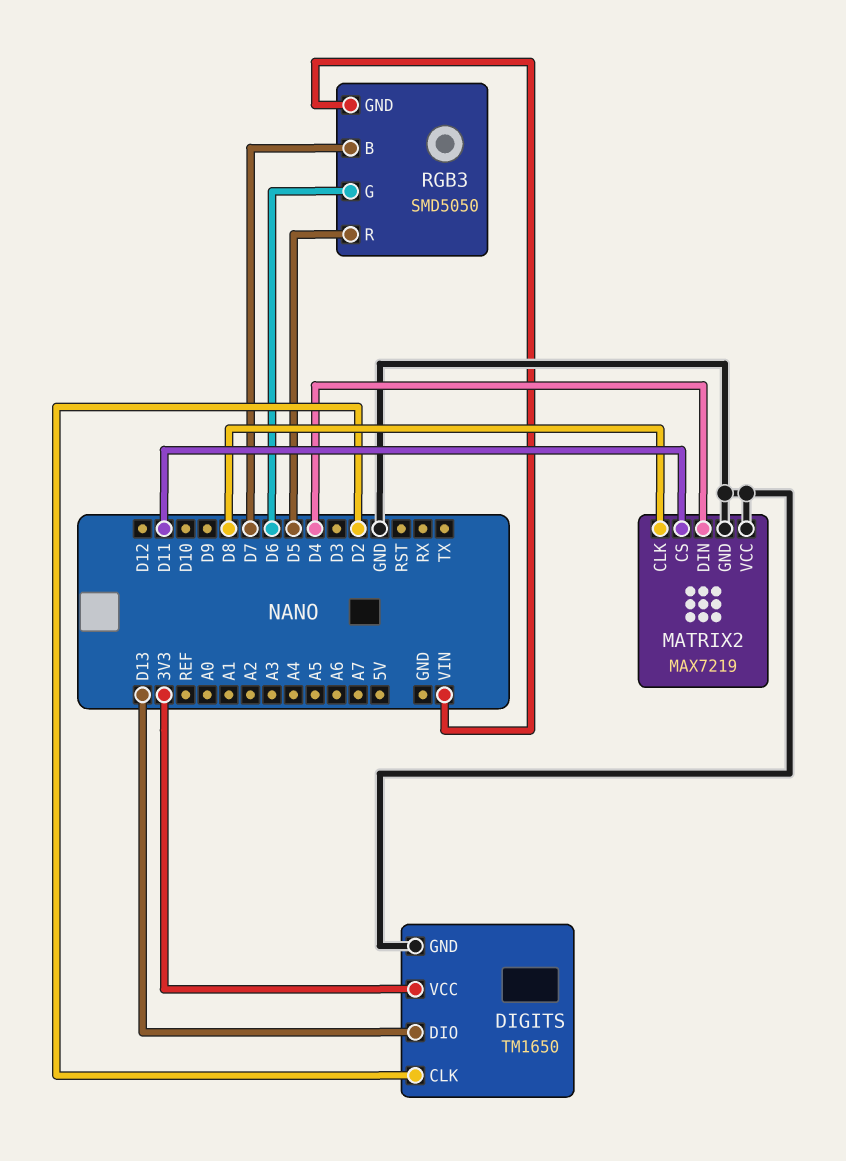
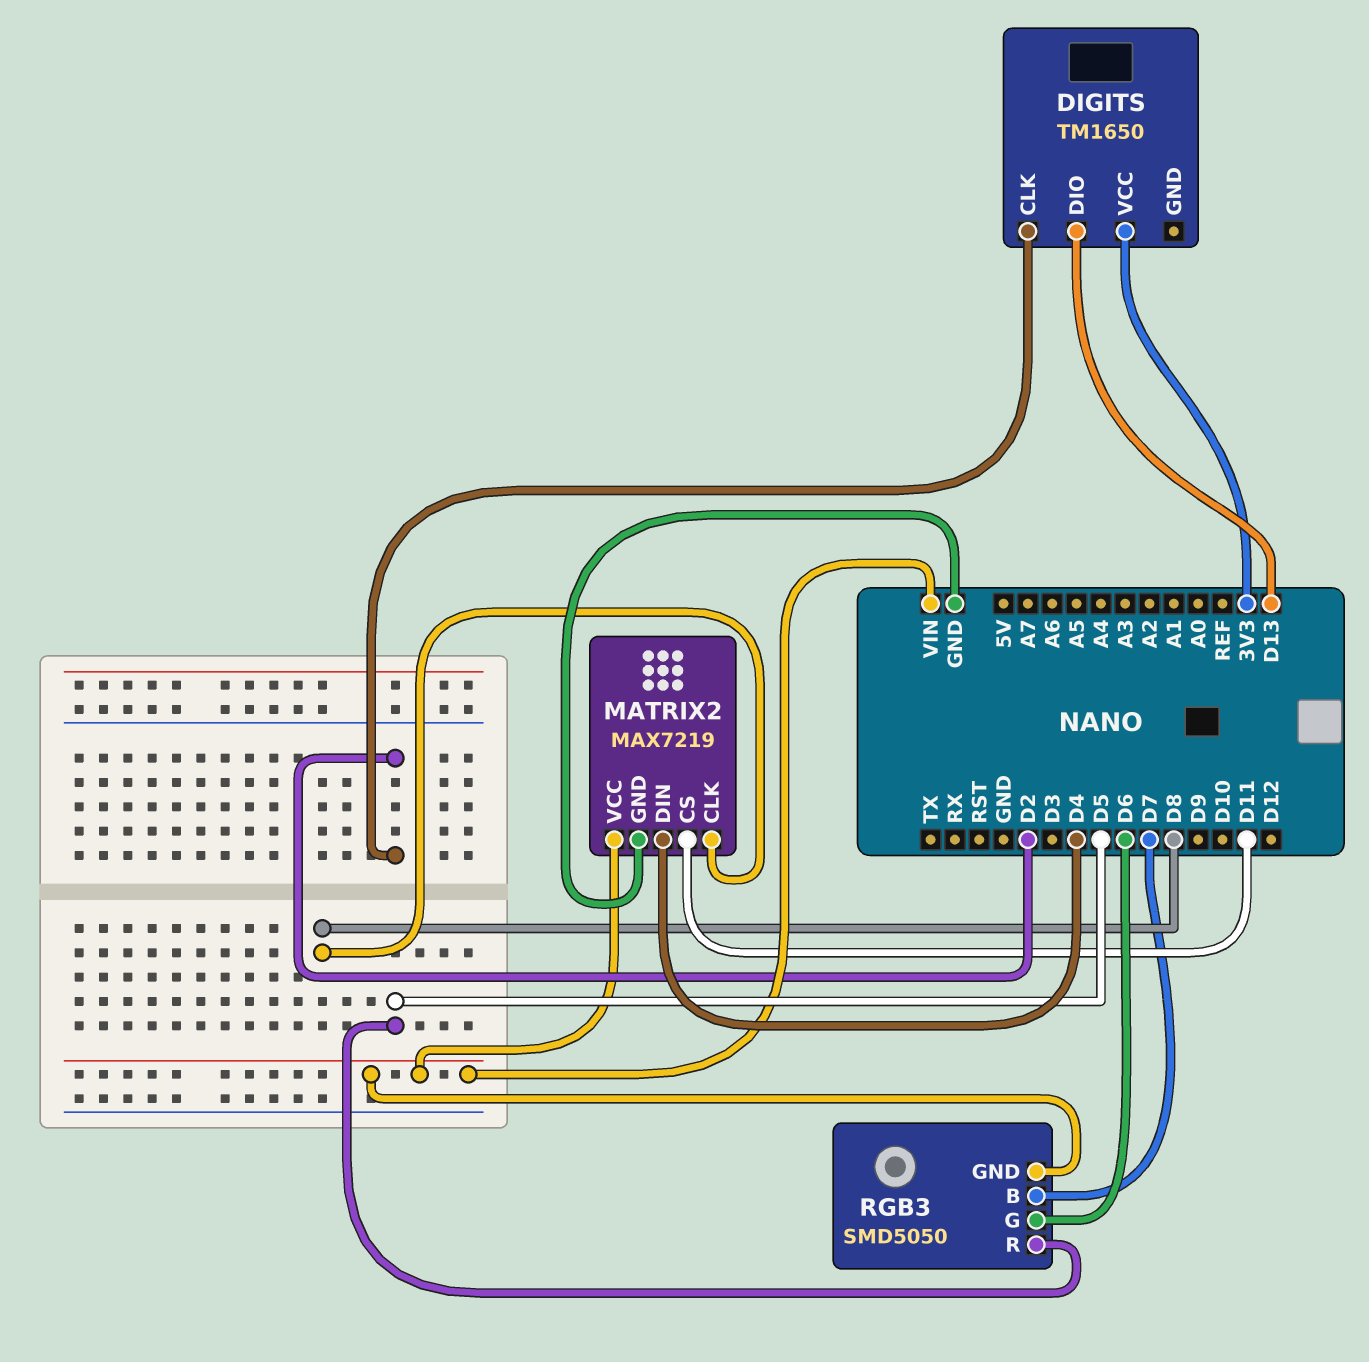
DIGITS pin GND: GND -> none
MATRIX2 pin VCC: GND -> VIN

